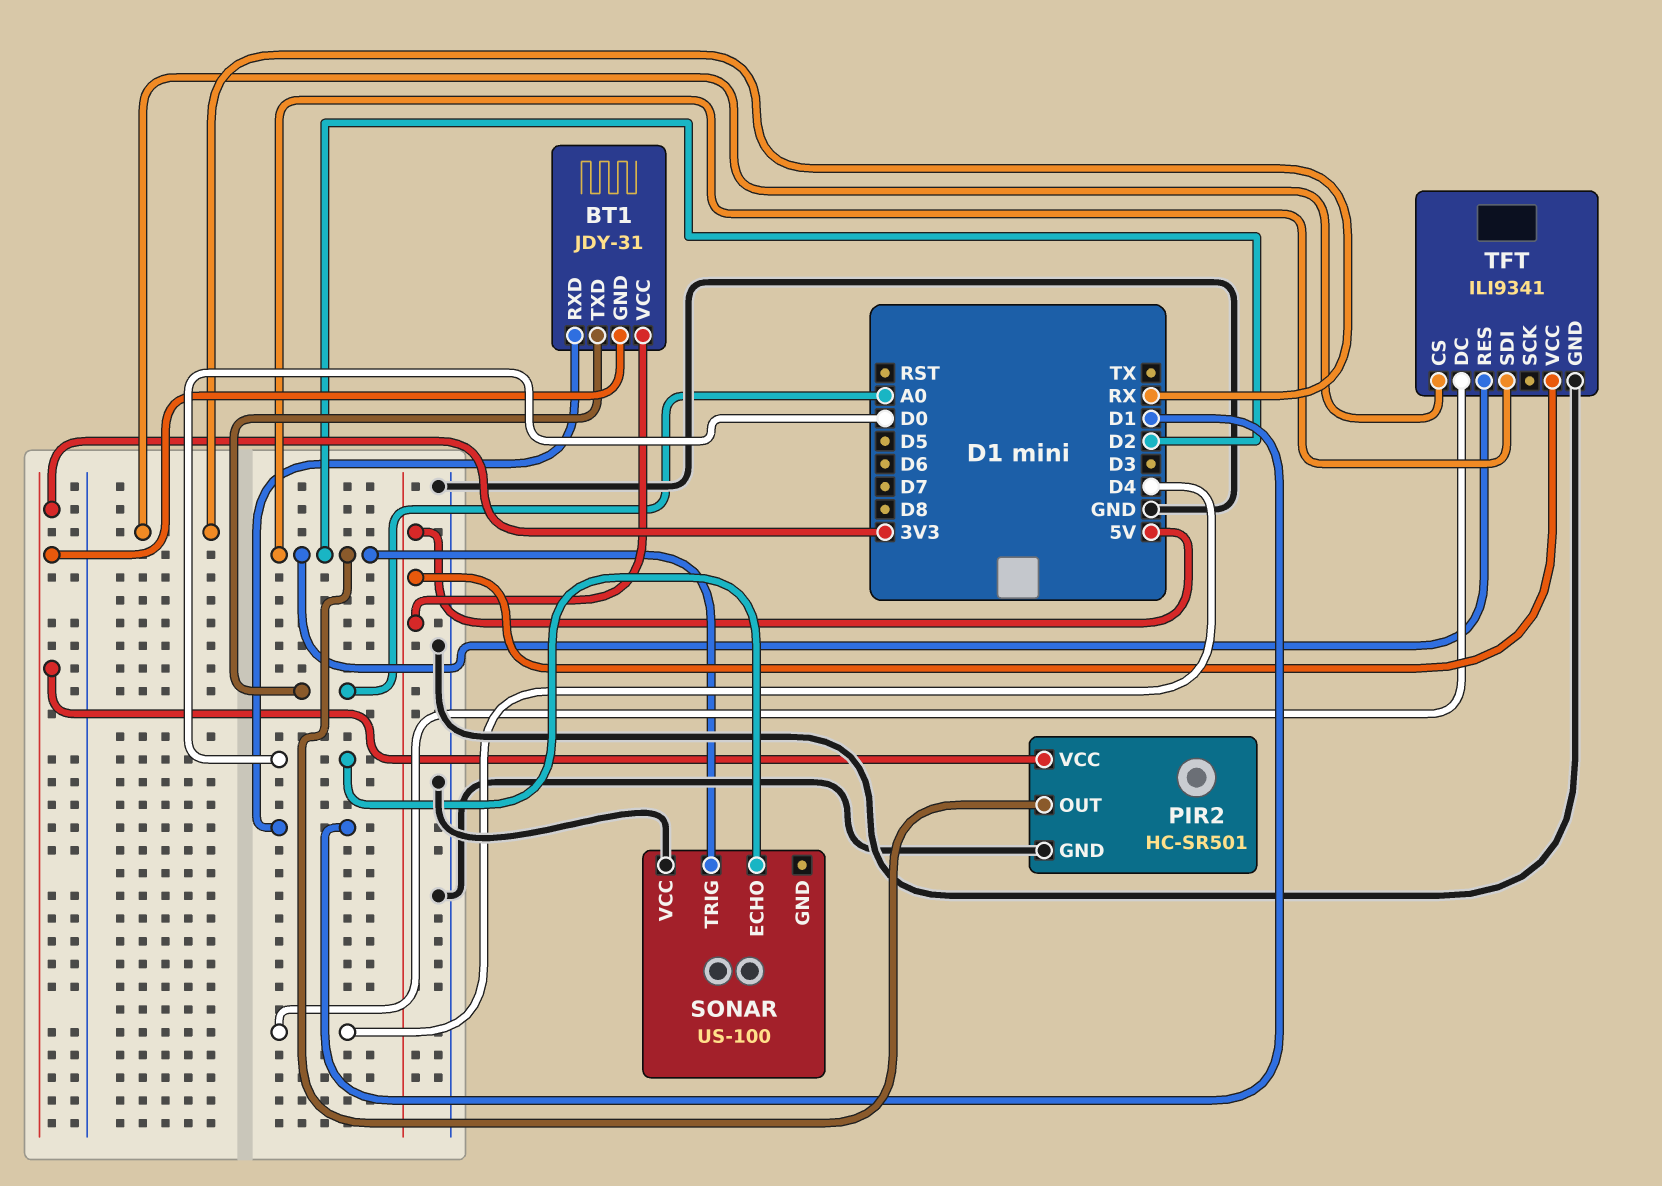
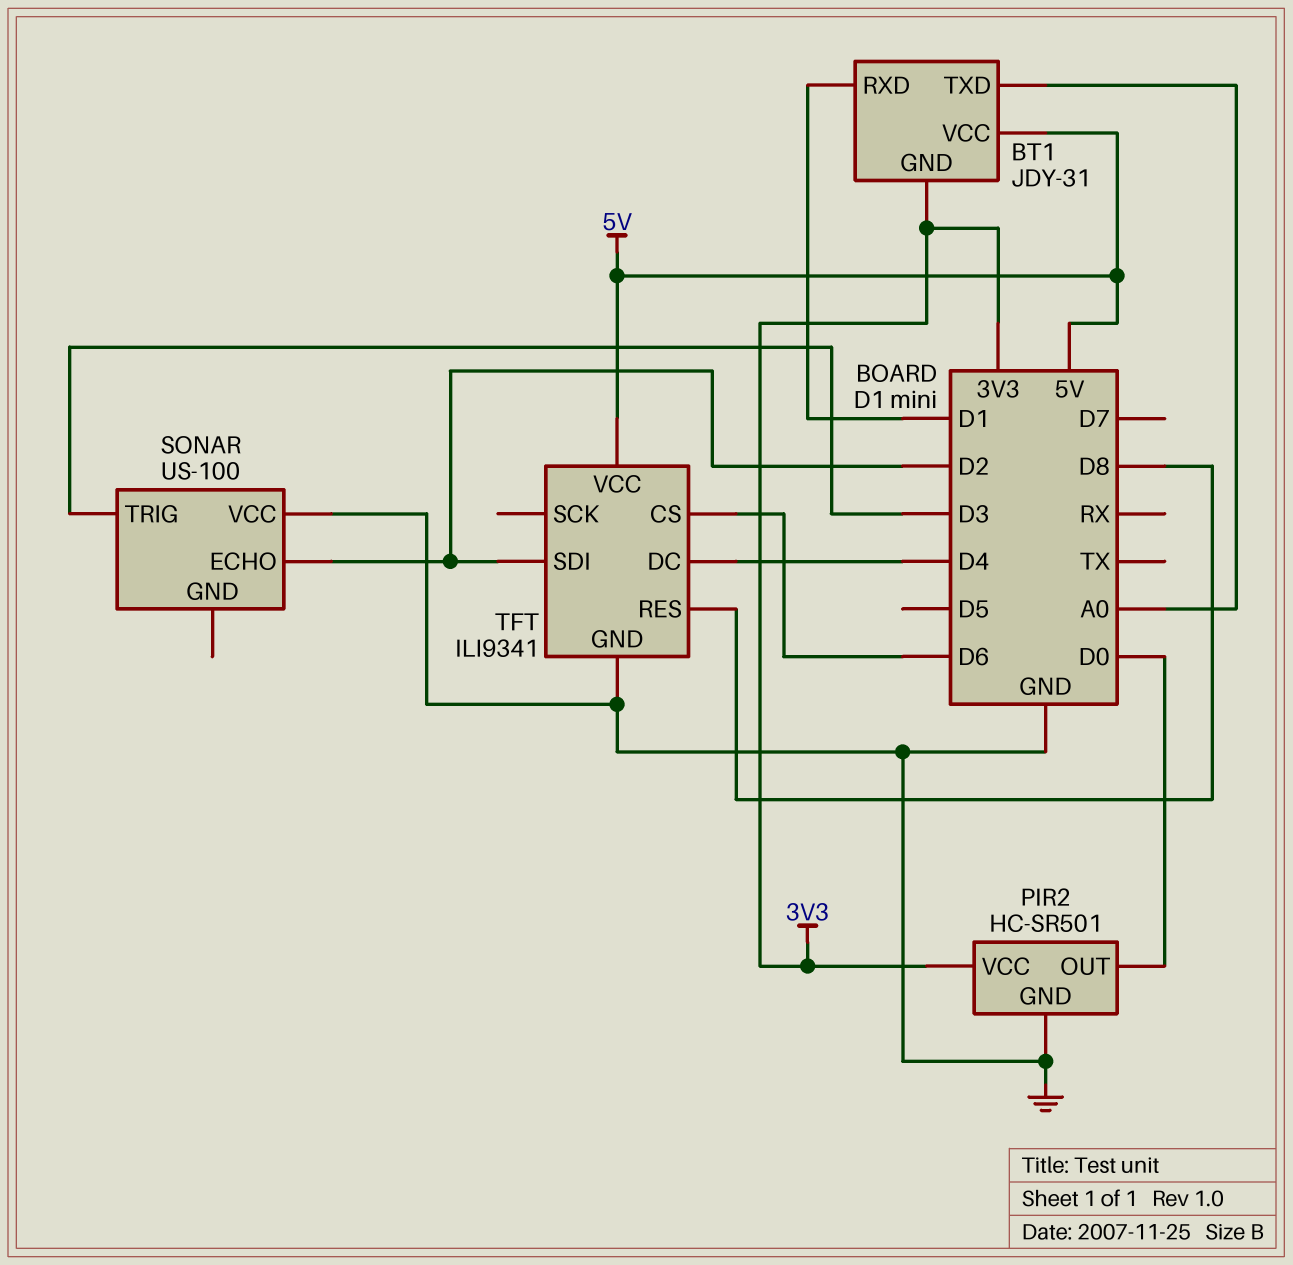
PIR2 pin OUT: D2 -> D0
SONAR pin ECHO: D0 -> D2
SONAR pin TRIG: D2 -> D3
TFT pin CS: RX -> D6
TFT pin RES: D2 -> D8

